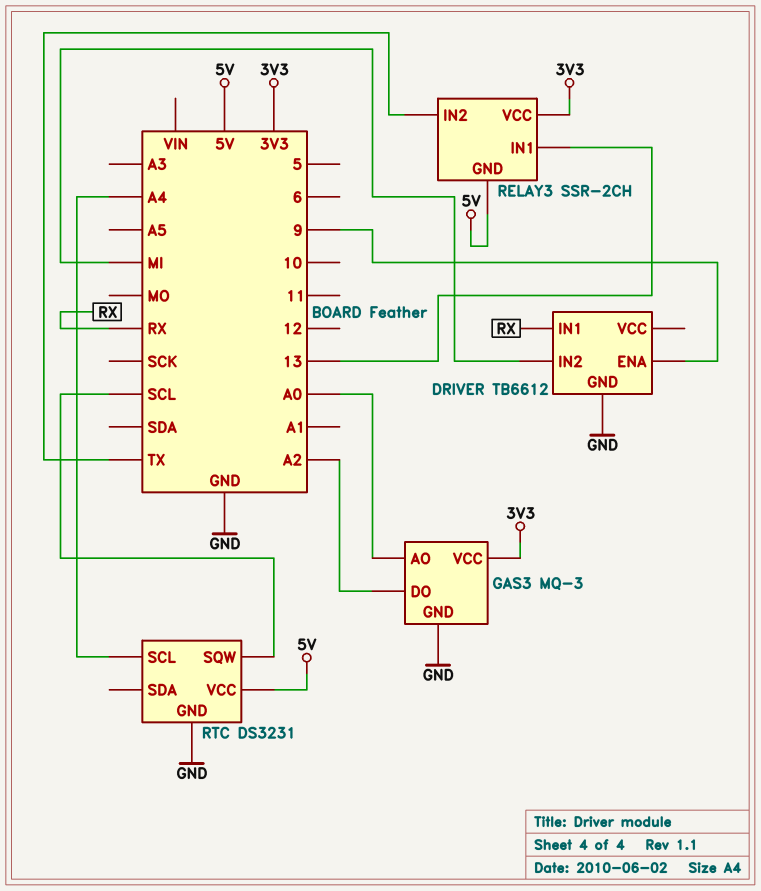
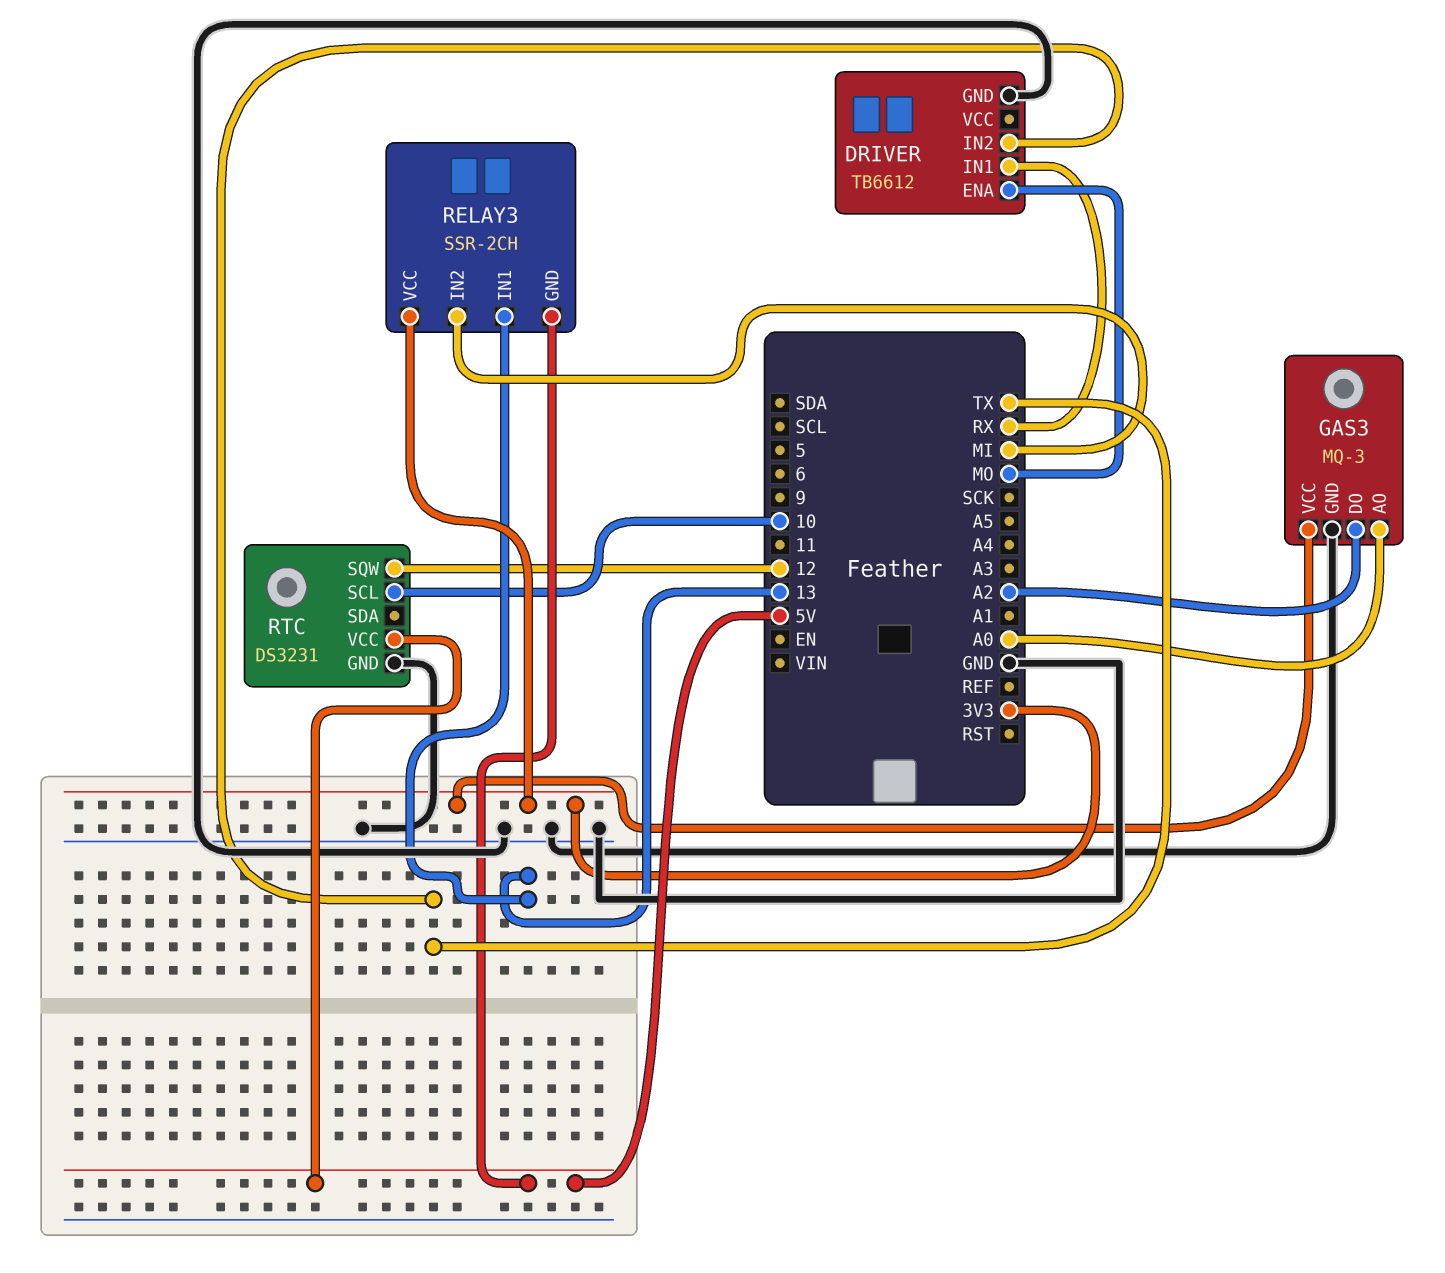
DRIVER pin ENA: 9 -> MO
DRIVER pin IN2: MI -> TX
RELAY3 pin IN2: TX -> MI
RTC pin SCL: A4 -> 10
RTC pin SQW: SCL -> 12

